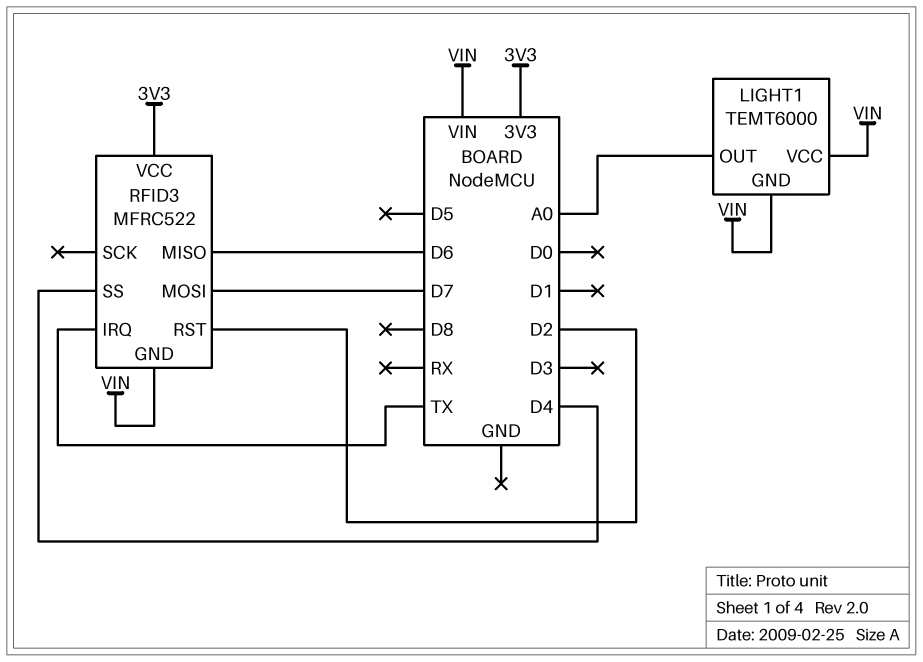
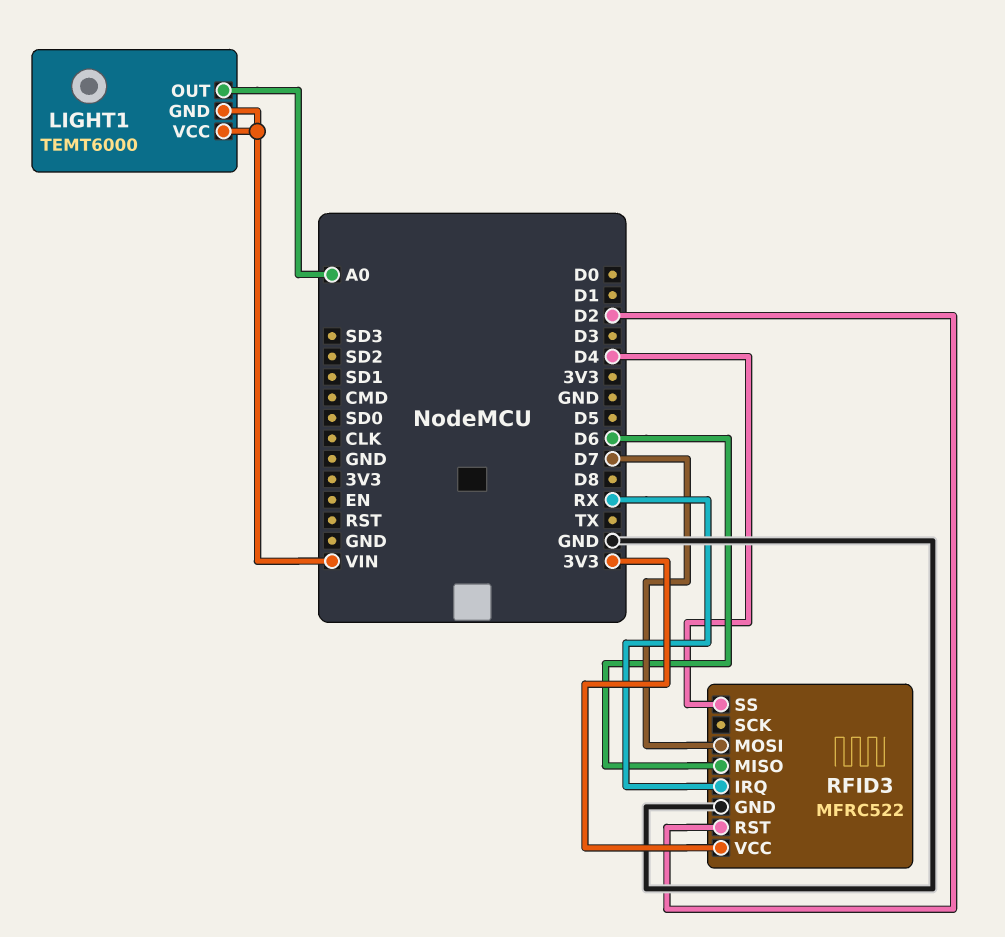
RFID3 pin GND: VIN -> GND
RFID3 pin IRQ: TX -> RX

